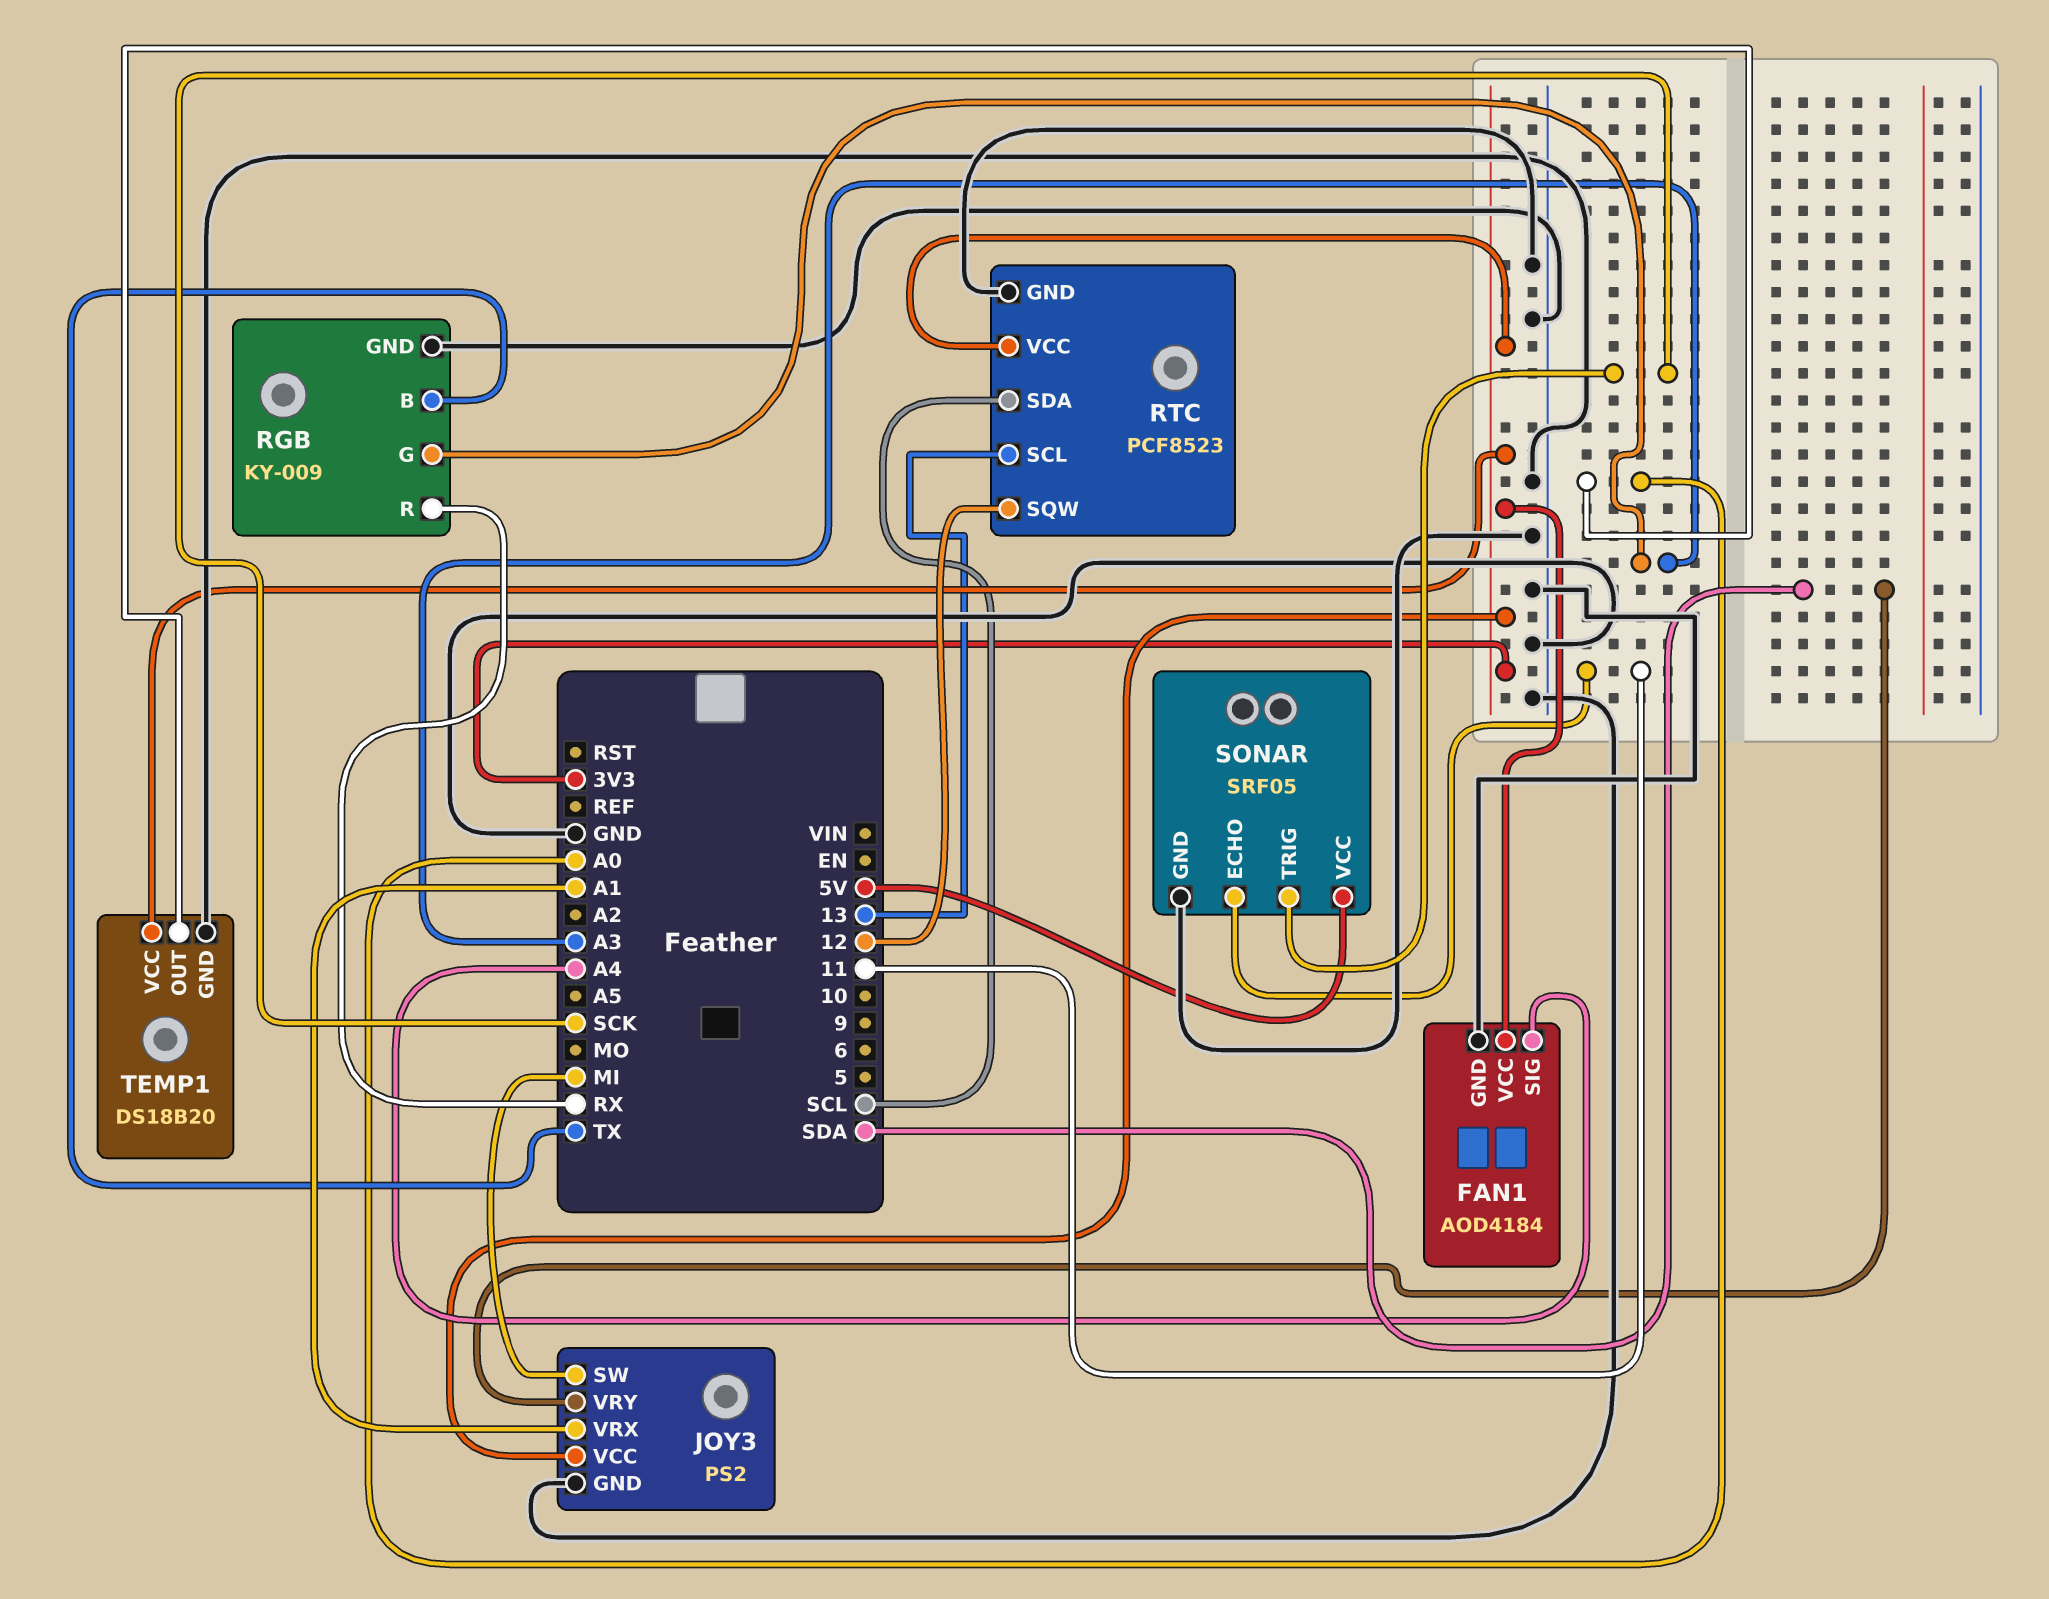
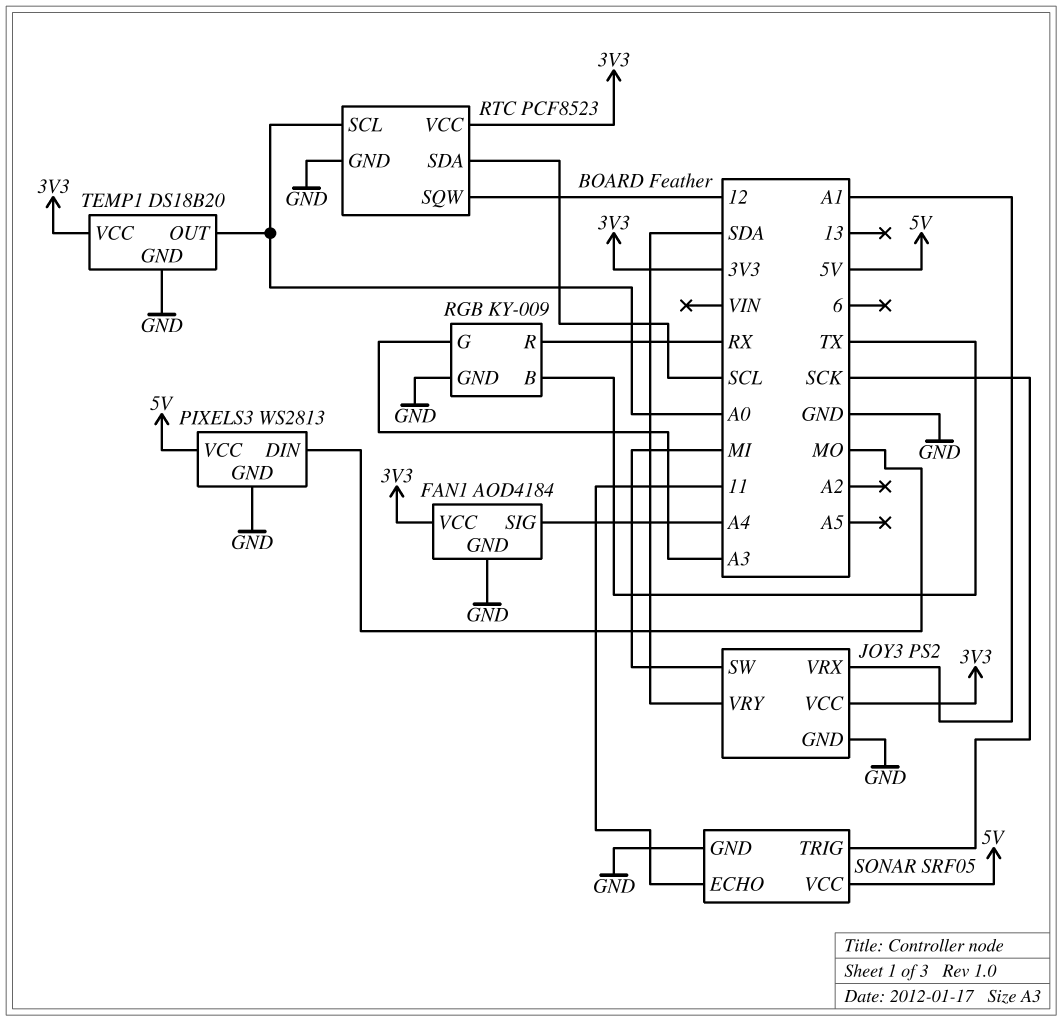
PIXELS3: none -> WS2813
PIXELS3 pin DIN: none -> MO
PIXELS3 pin GND: none -> GND
PIXELS3 pin VCC: none -> 5V
RTC pin SCL: 13 -> A0

